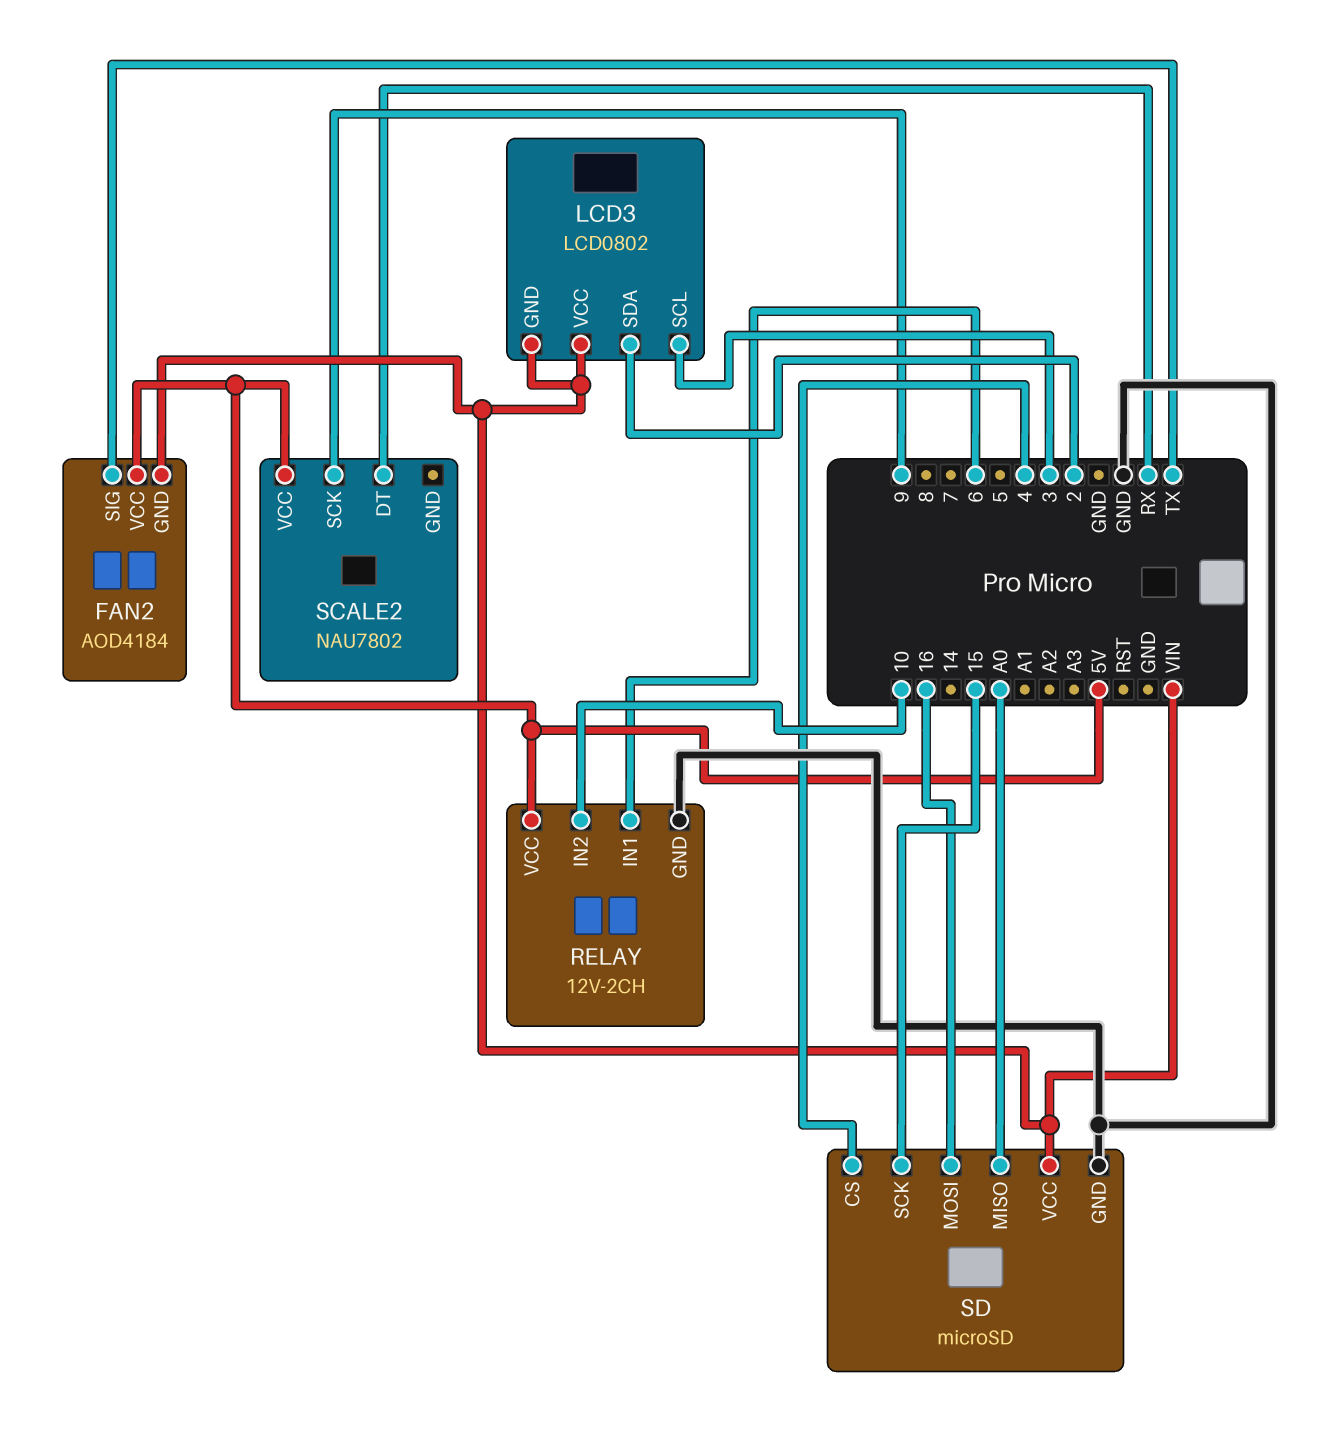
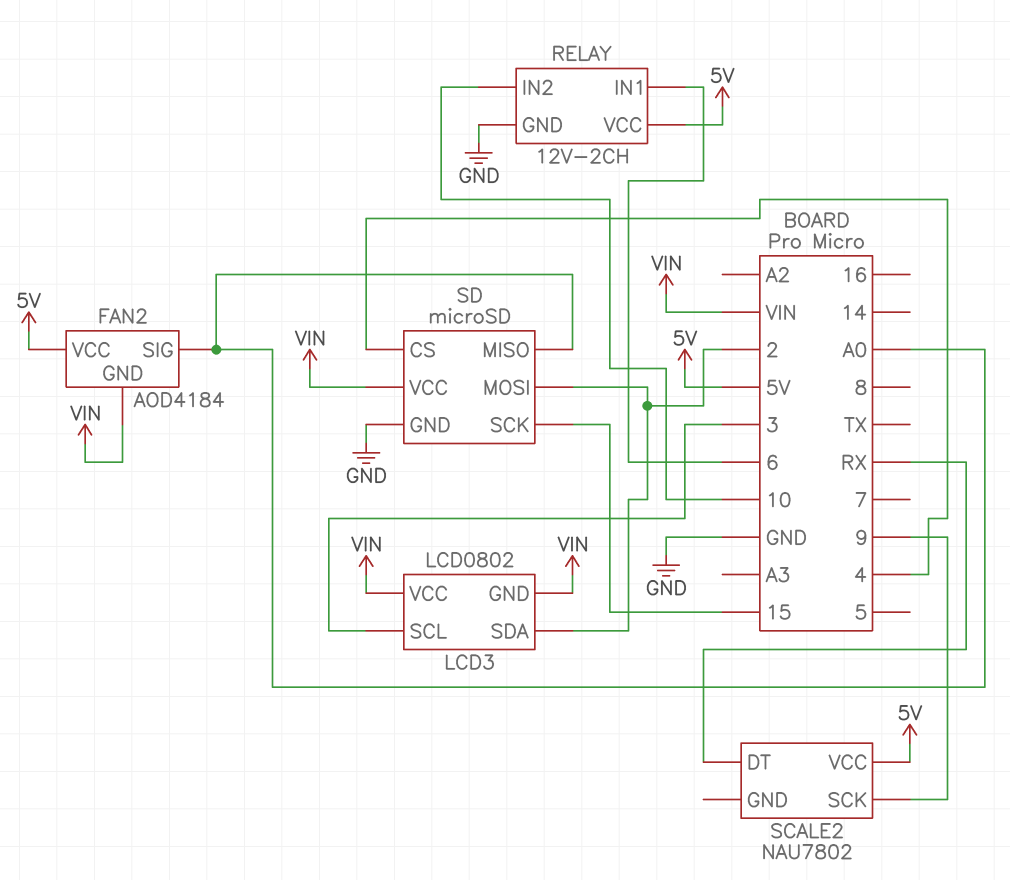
FAN2 pin SIG: TX -> A0
SD pin MOSI: 16 -> 2

